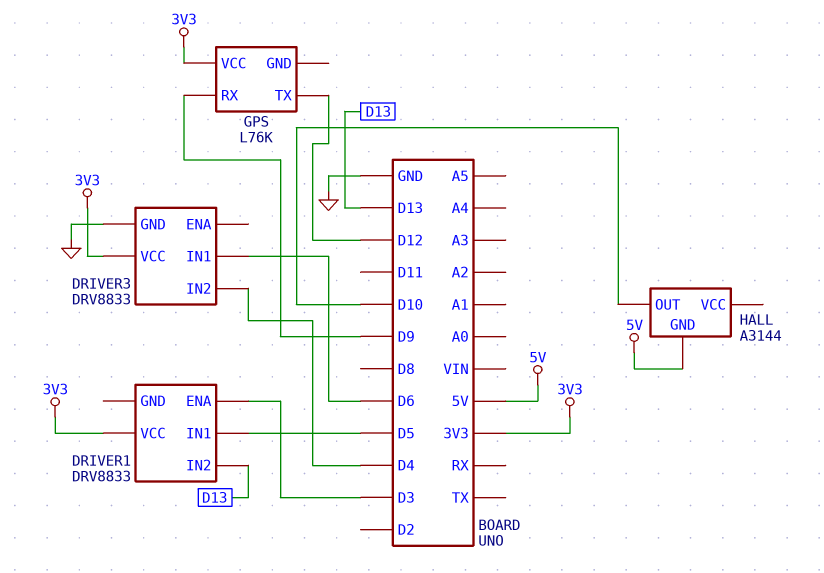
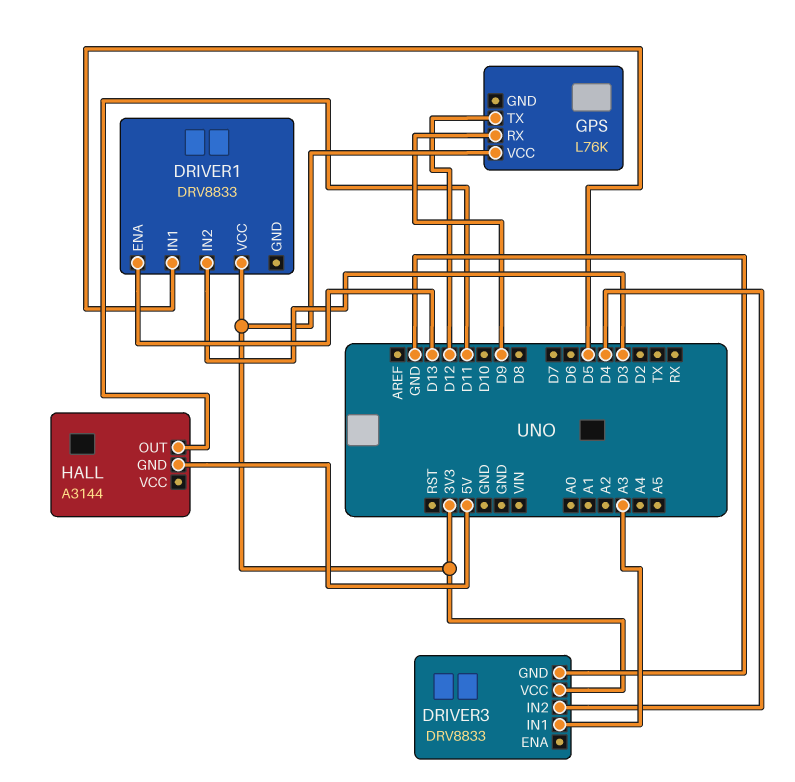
DRIVER1 pin ENA: D3 -> D13
DRIVER1 pin IN2: D13 -> D3
DRIVER3 pin IN1: D6 -> A3
HALL pin OUT: D10 -> D11

